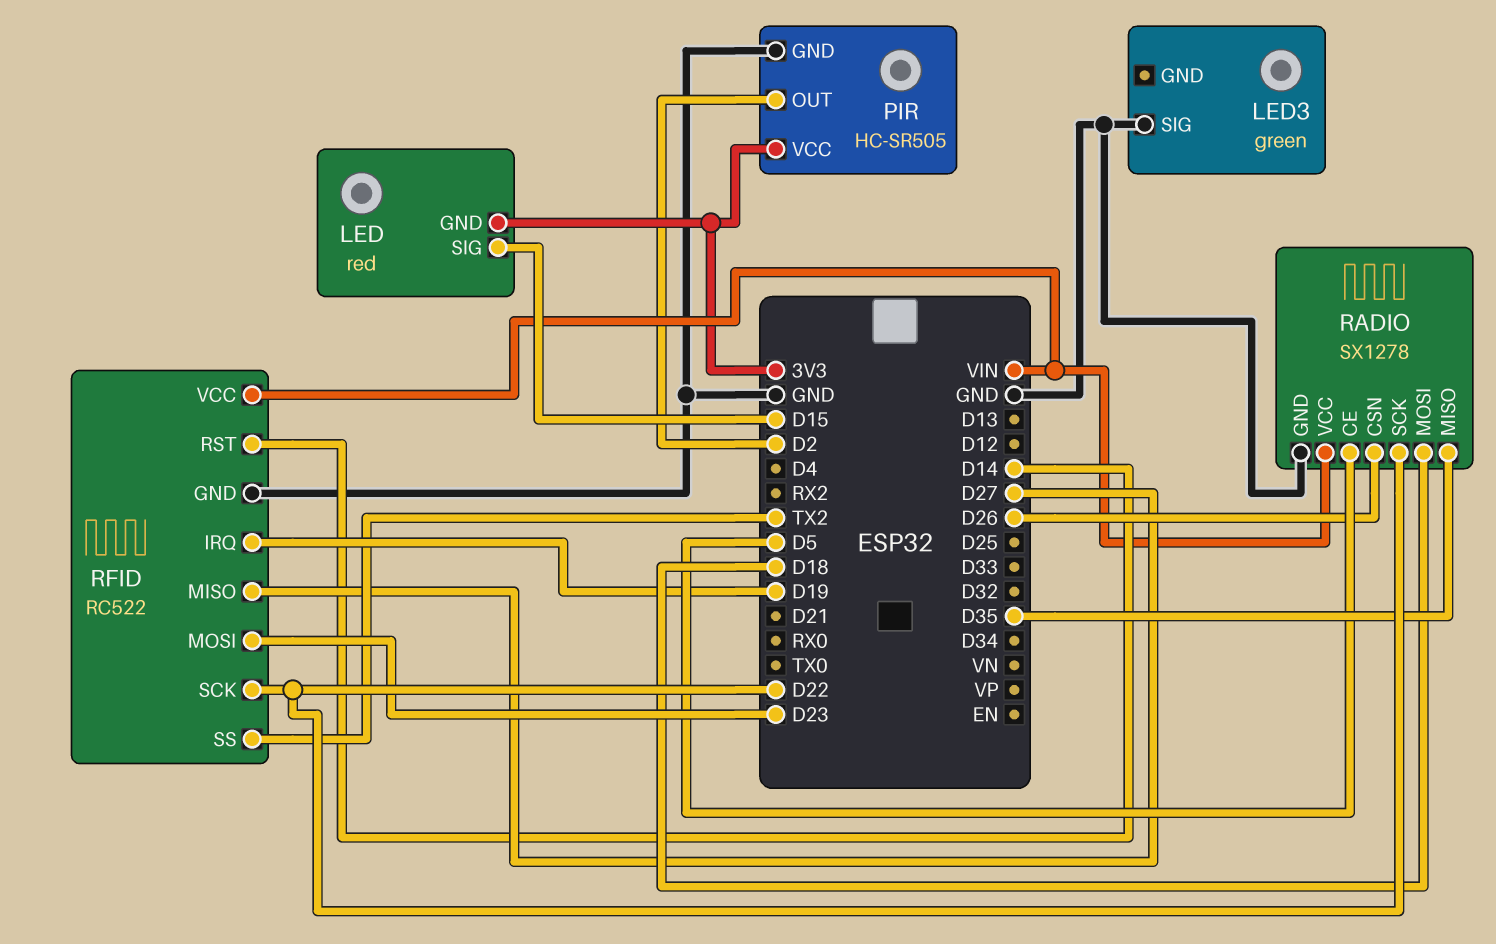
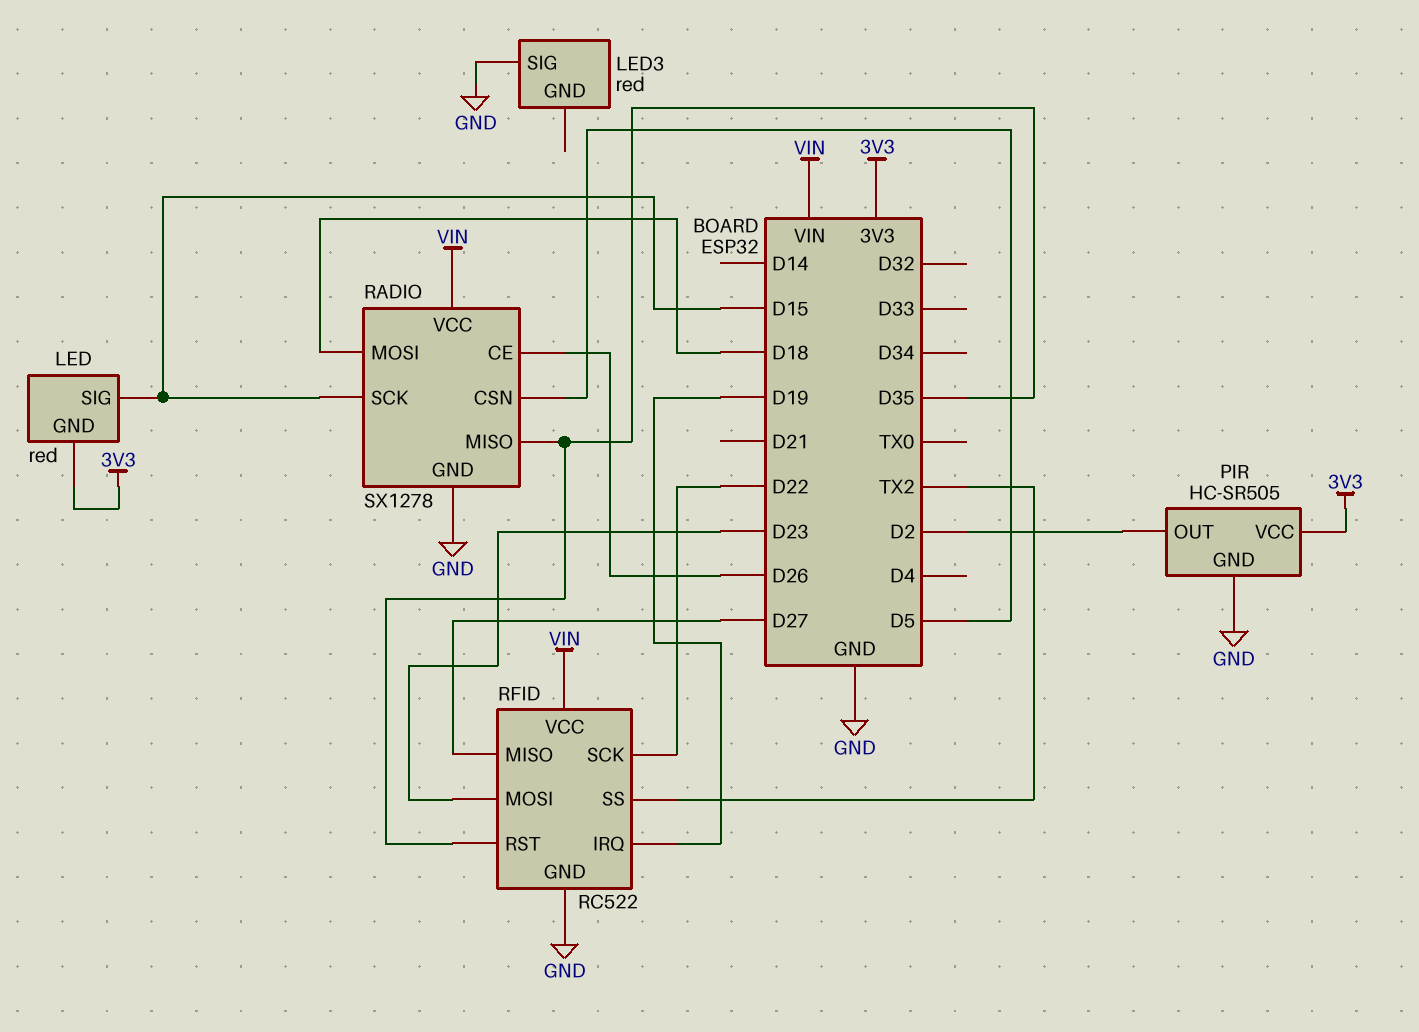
LED3: green -> red
RADIO pin CE: D5 -> D26
RADIO pin CSN: D26 -> D5
RADIO pin SCK: D22 -> D15
RFID pin RST: D14 -> D35

